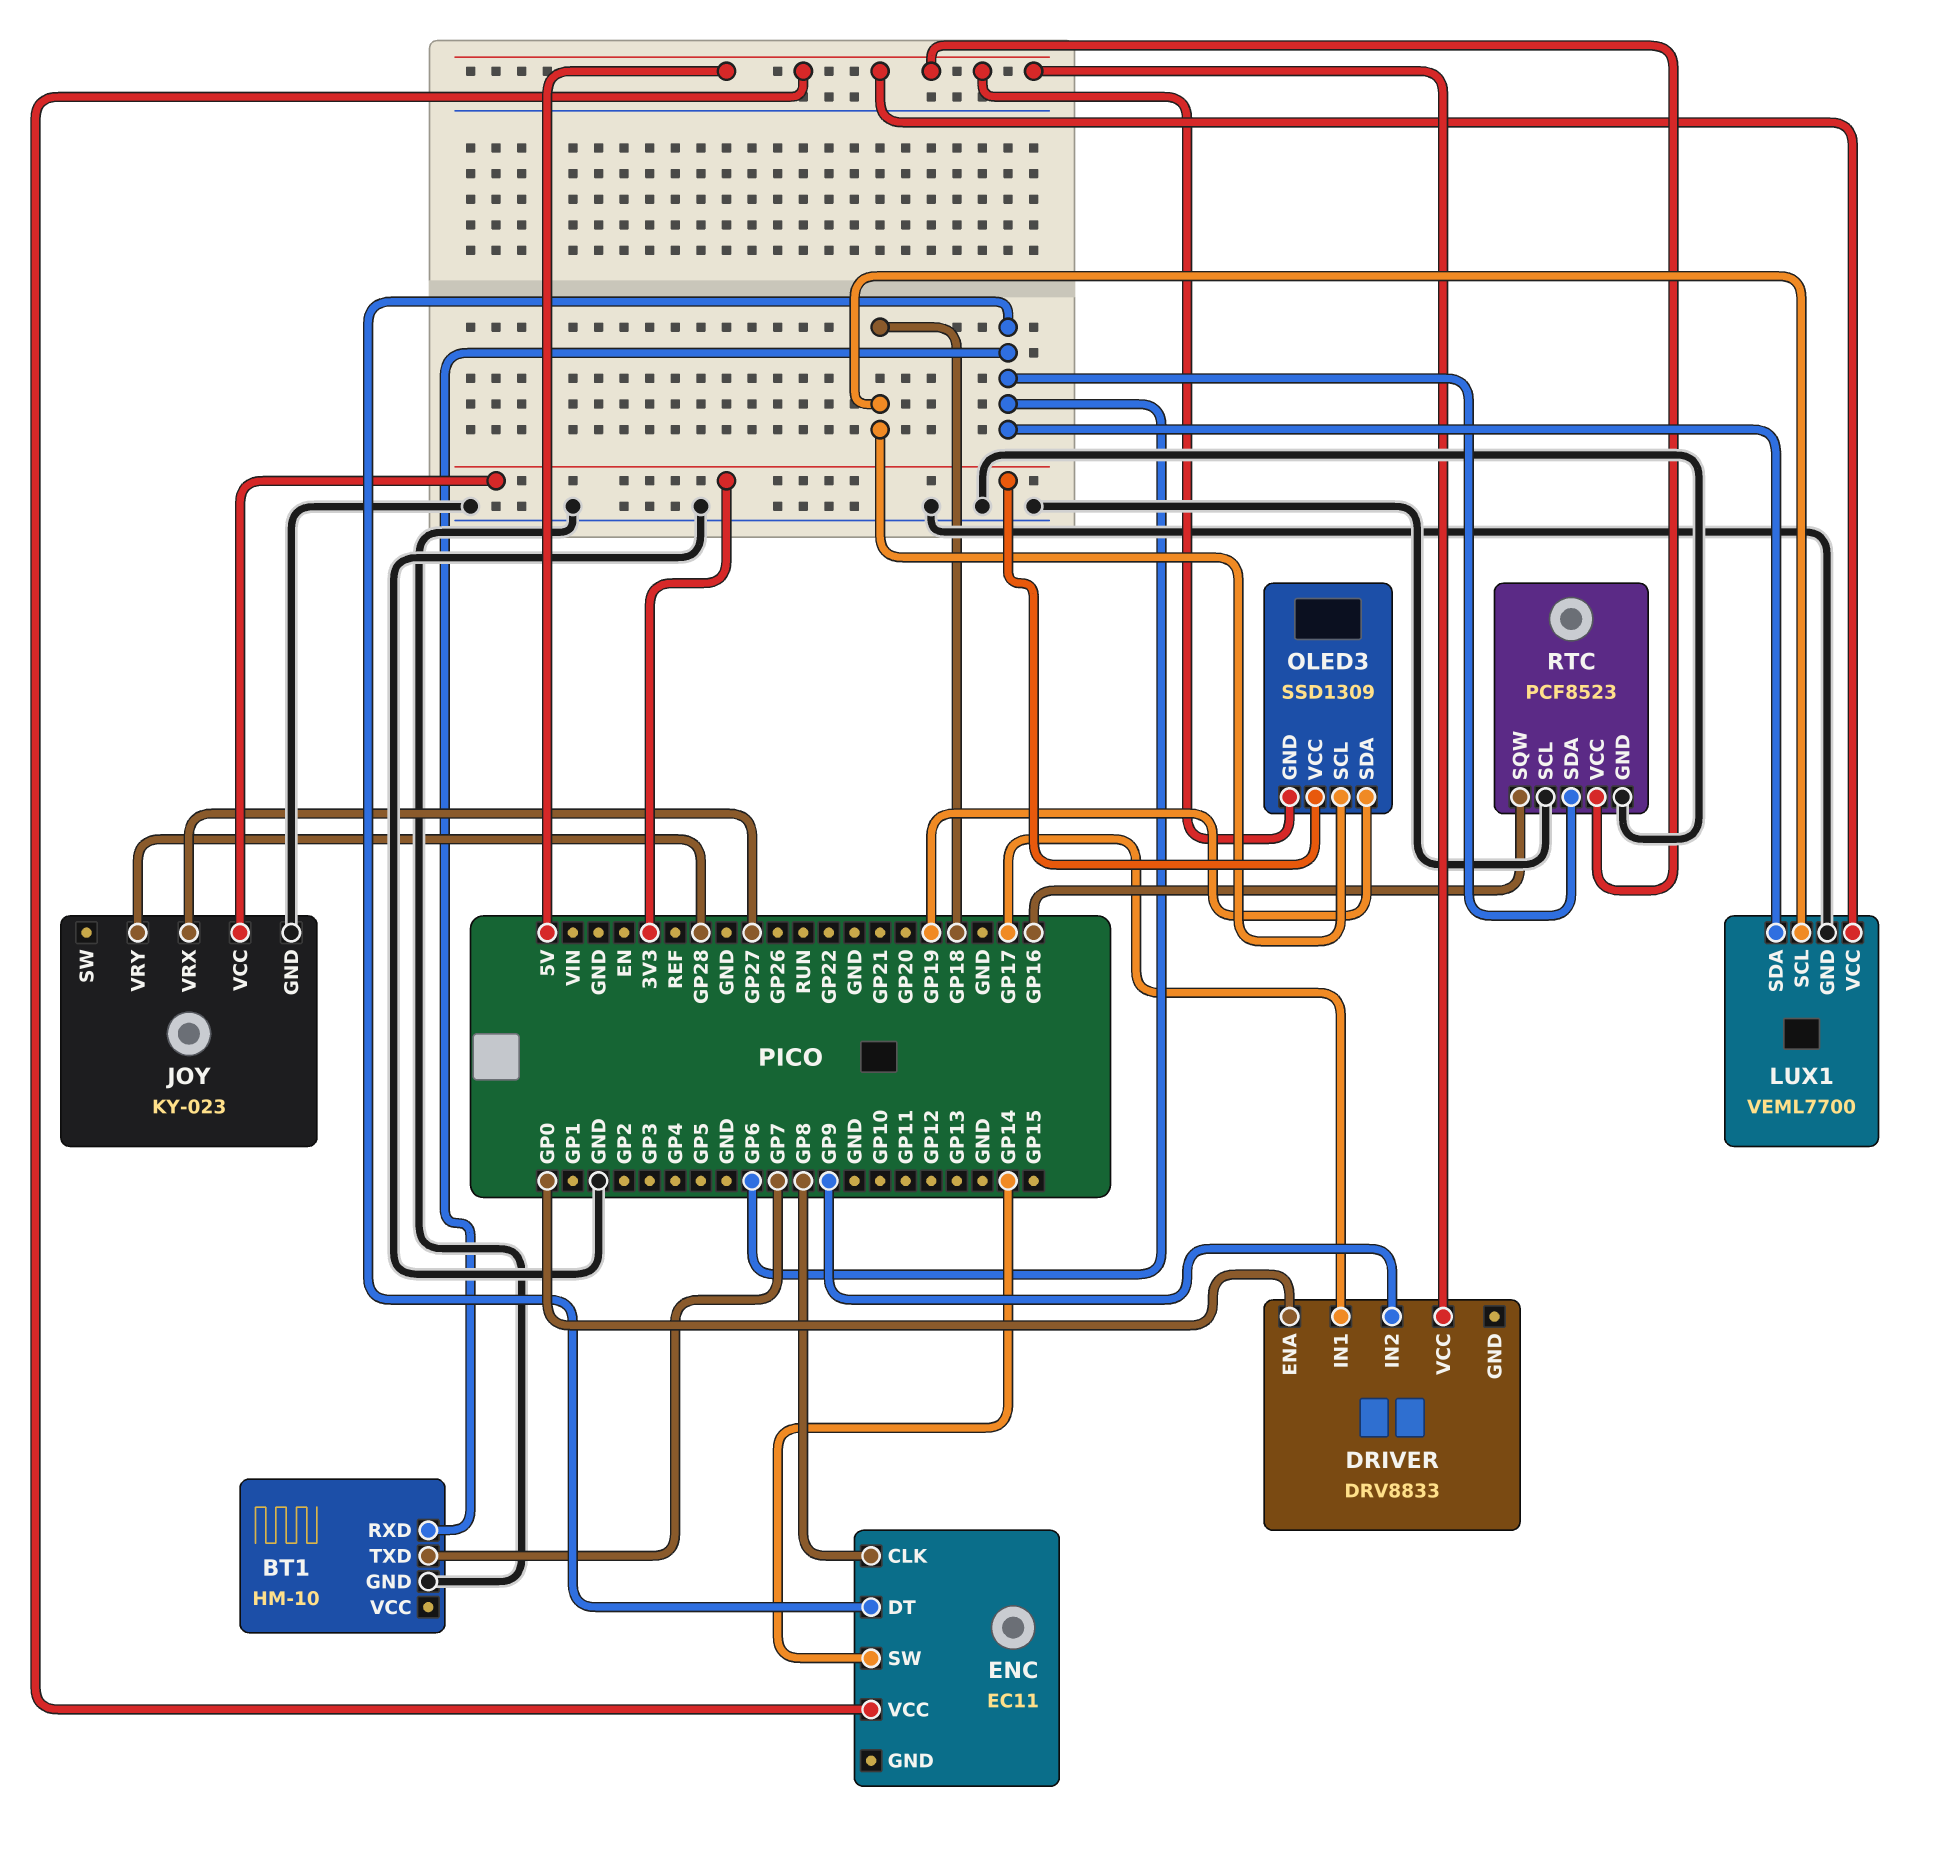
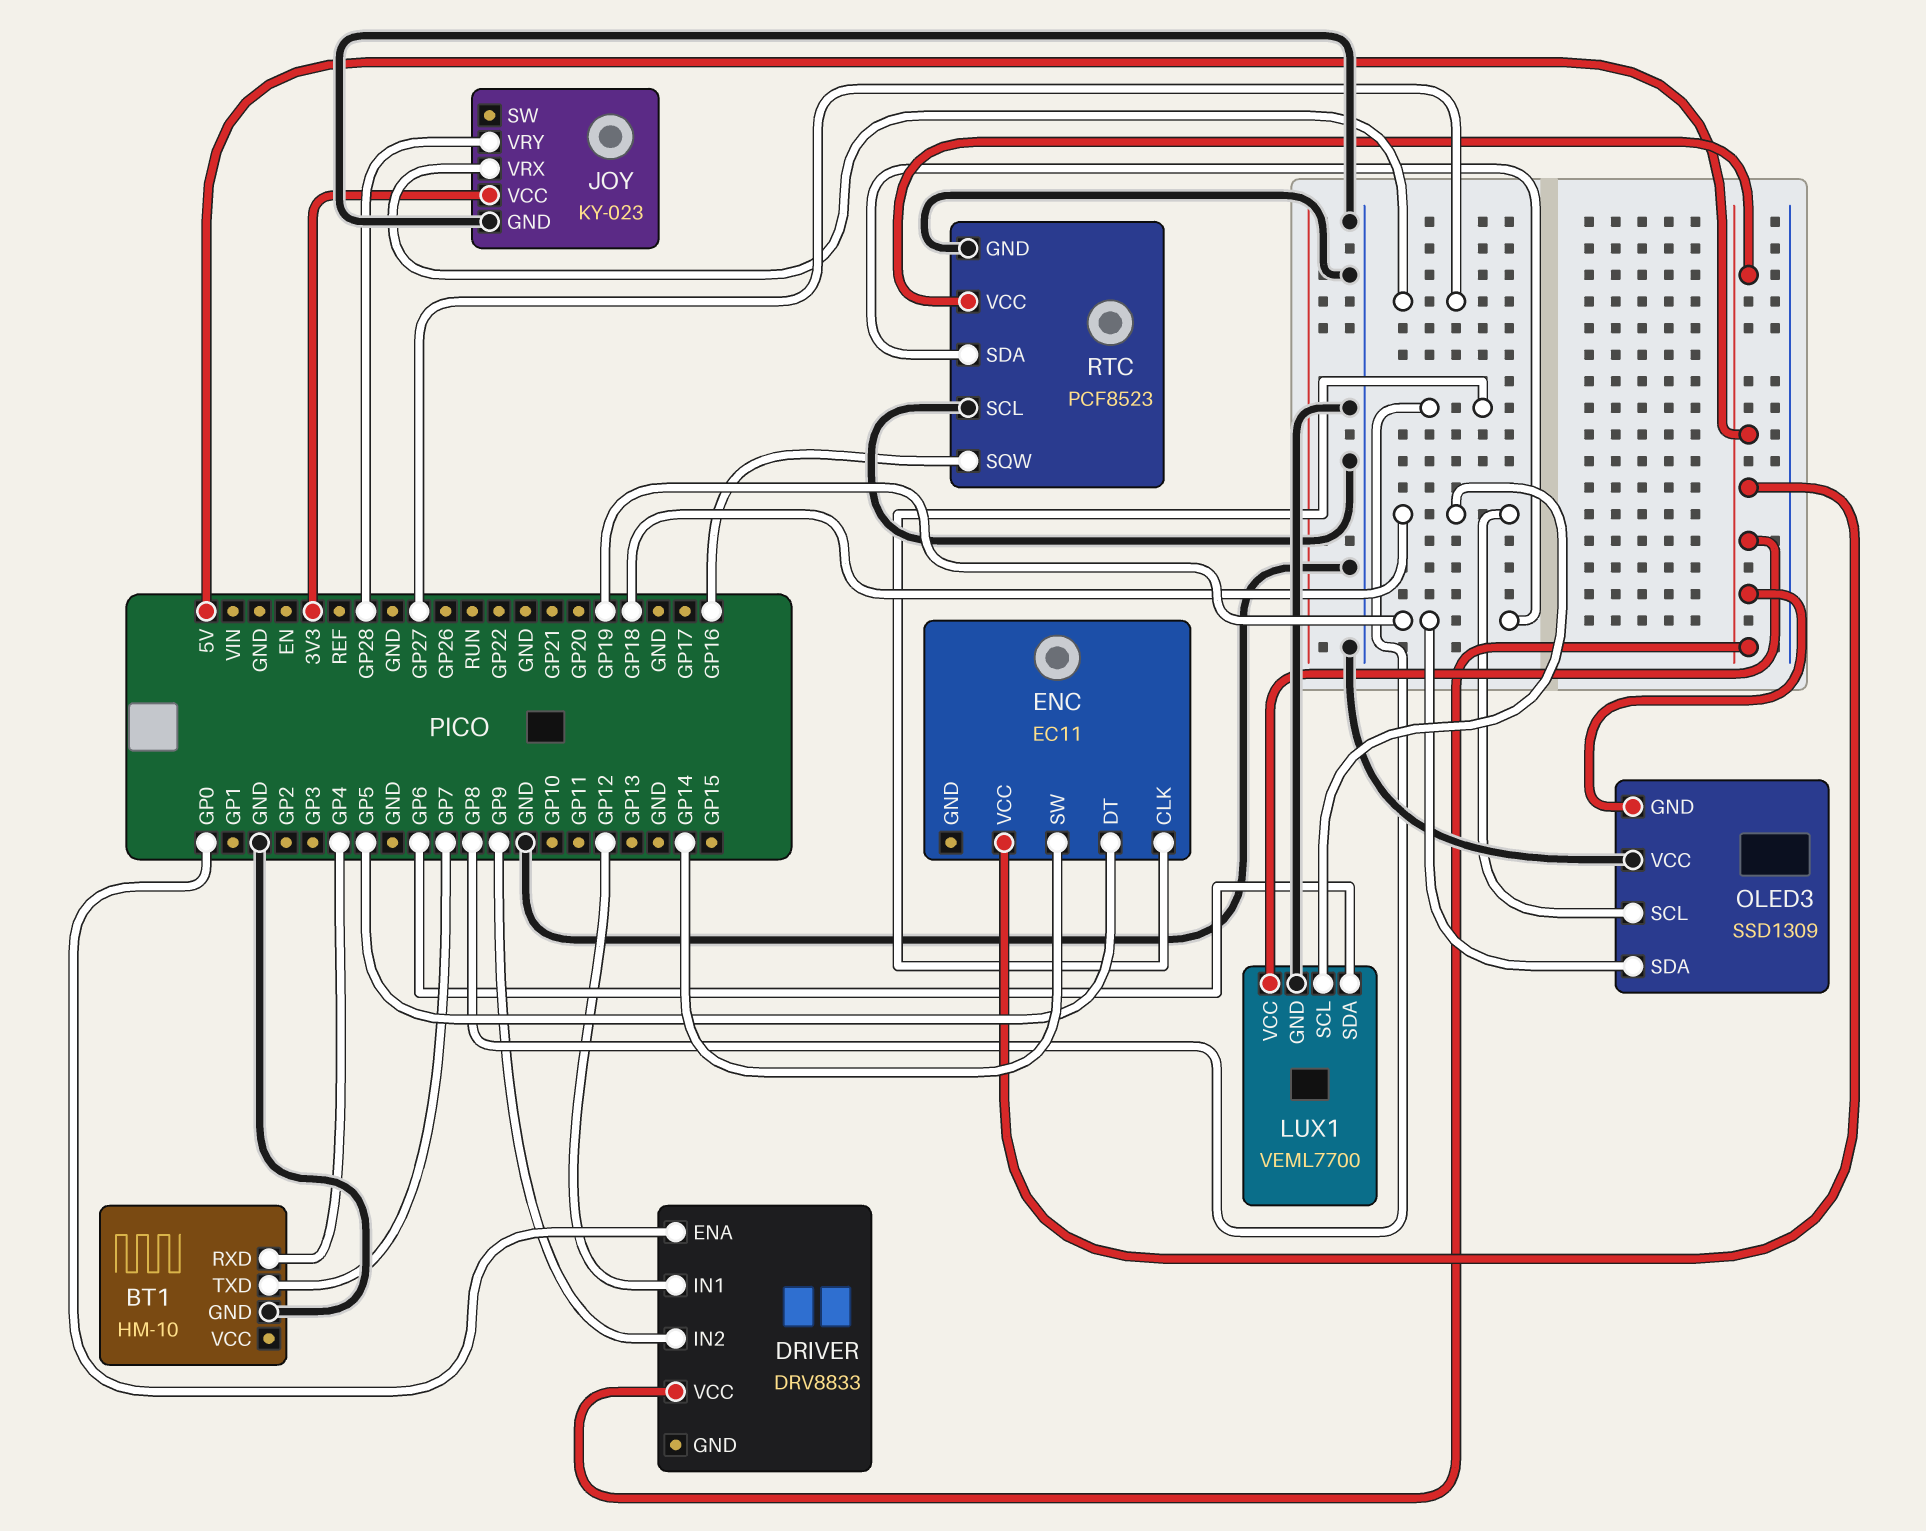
BT1 pin RXD: GP6 -> GP4
DRIVER pin IN1: GP17 -> GP12
ENC pin DT: GP6 -> GP5
OLED3 pin VCC: 3V3 -> GND
RTC pin SDA: GP6 -> GP19

